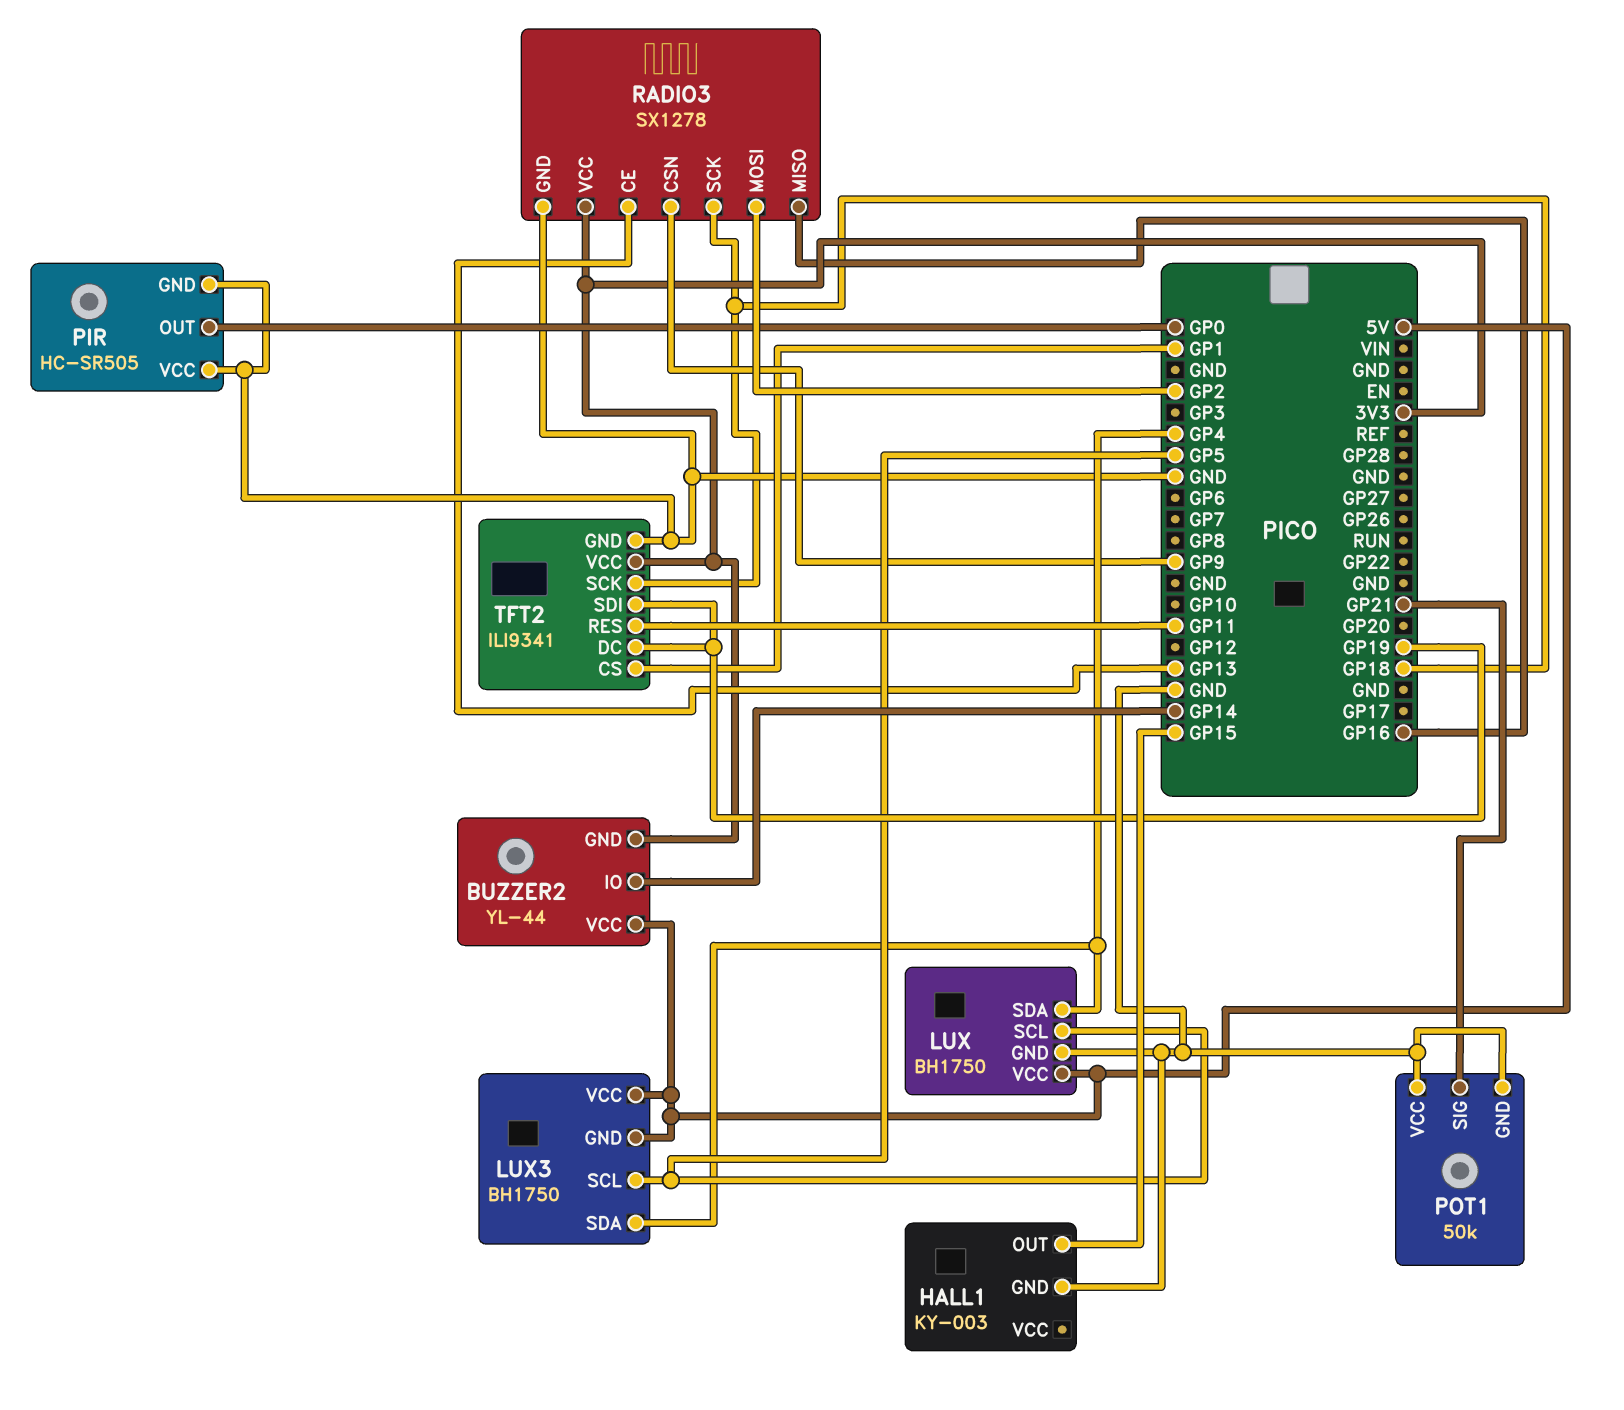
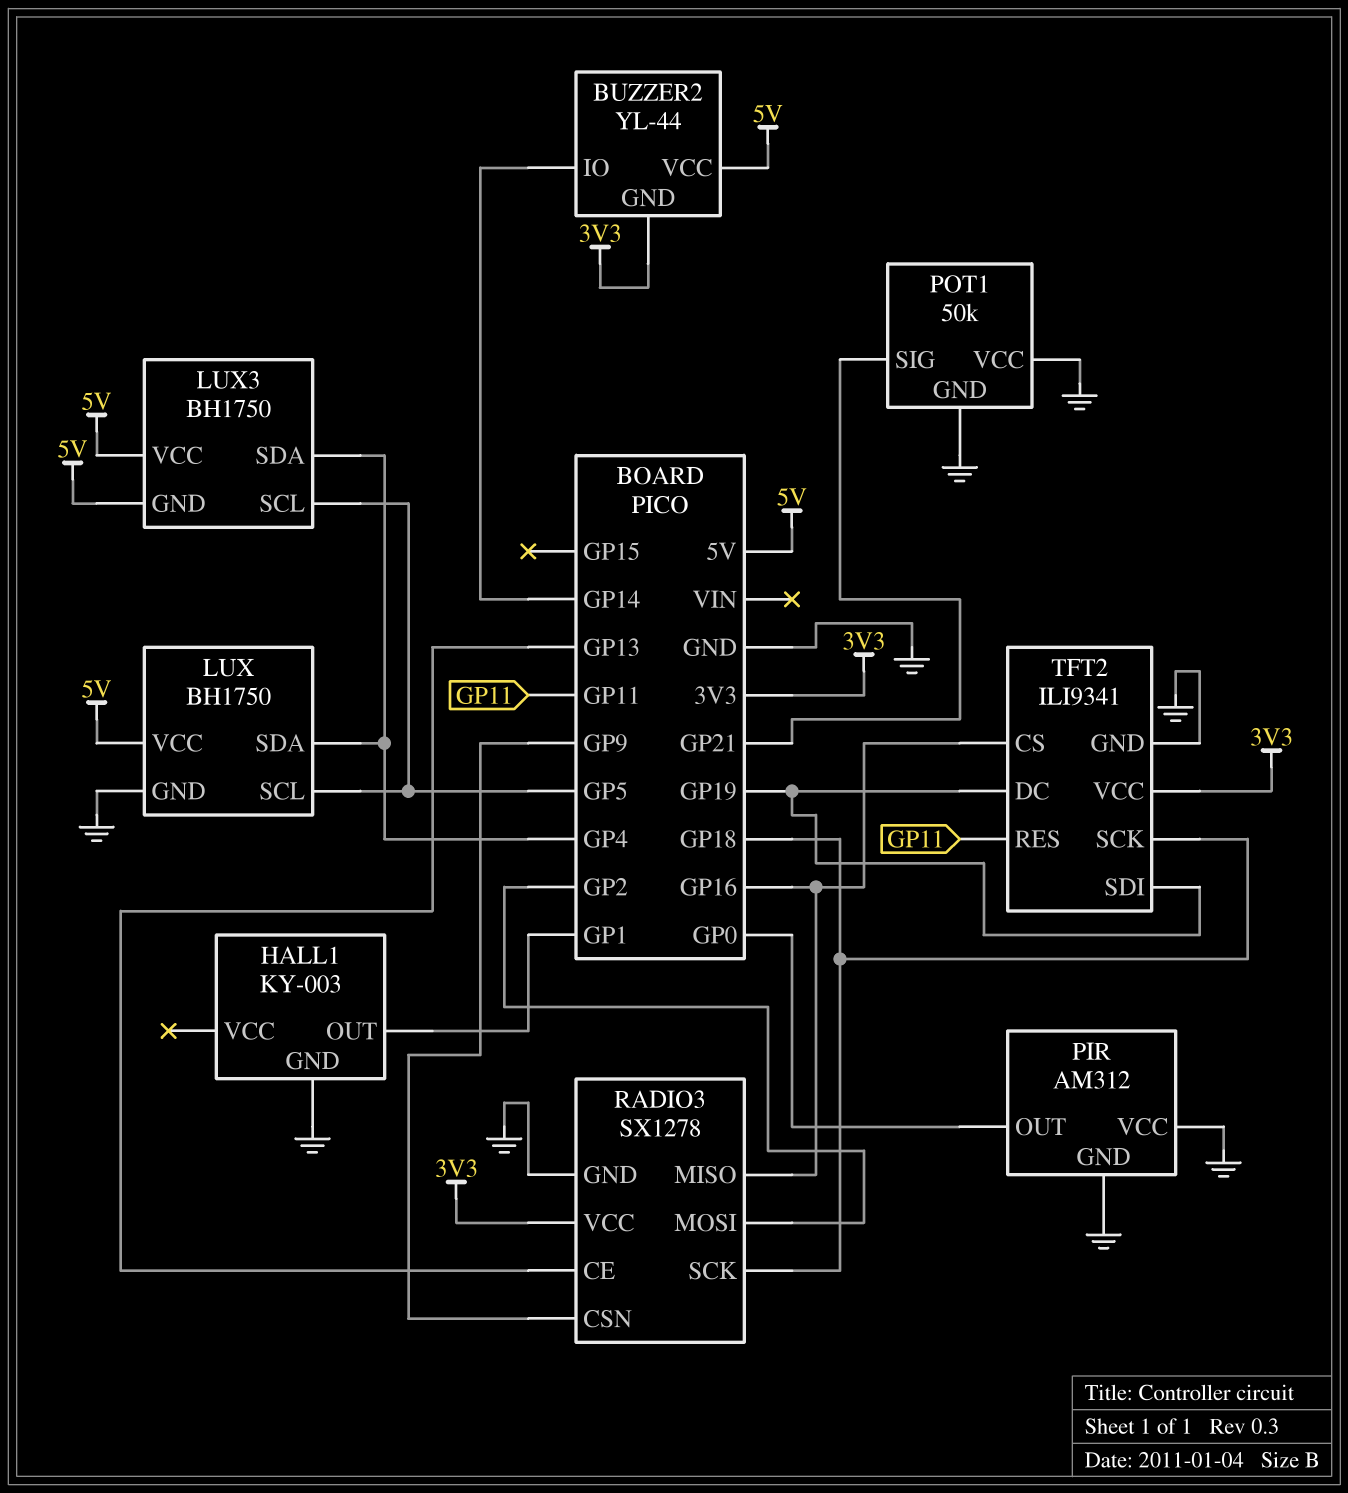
HALL1 pin OUT: GP15 -> GP1
PIR: HC-SR505 -> AM312
TFT2 pin CS: GP1 -> GP16

